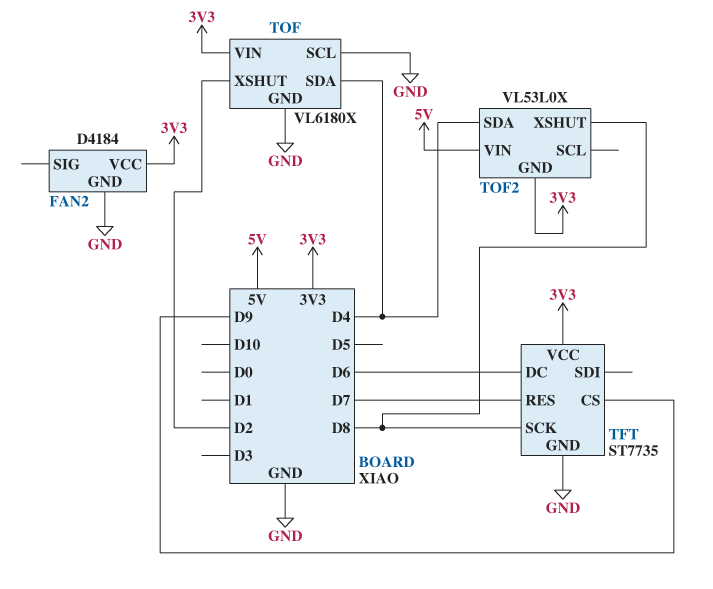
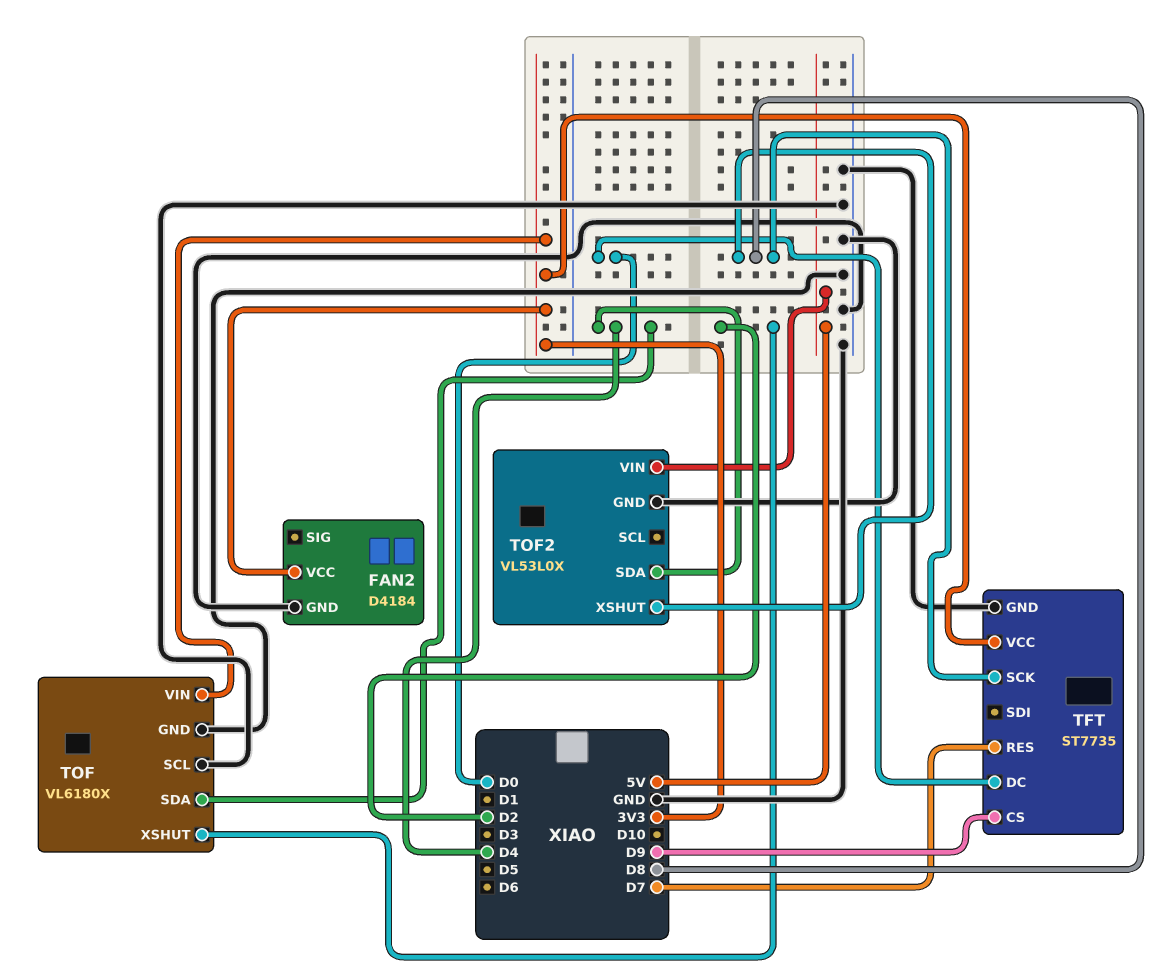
TFT pin DC: D6 -> D0
TOF2 pin GND: 3V3 -> GND

